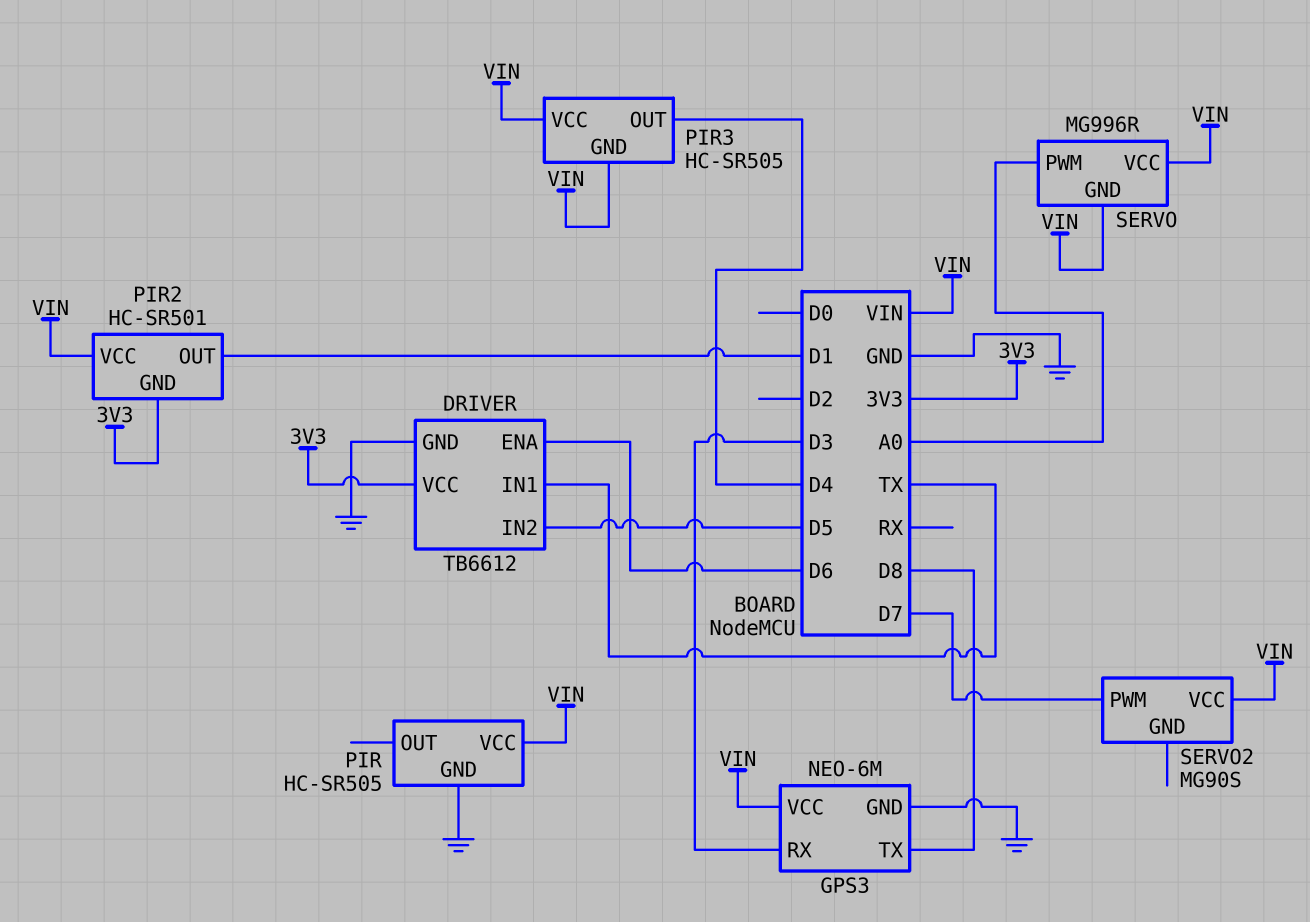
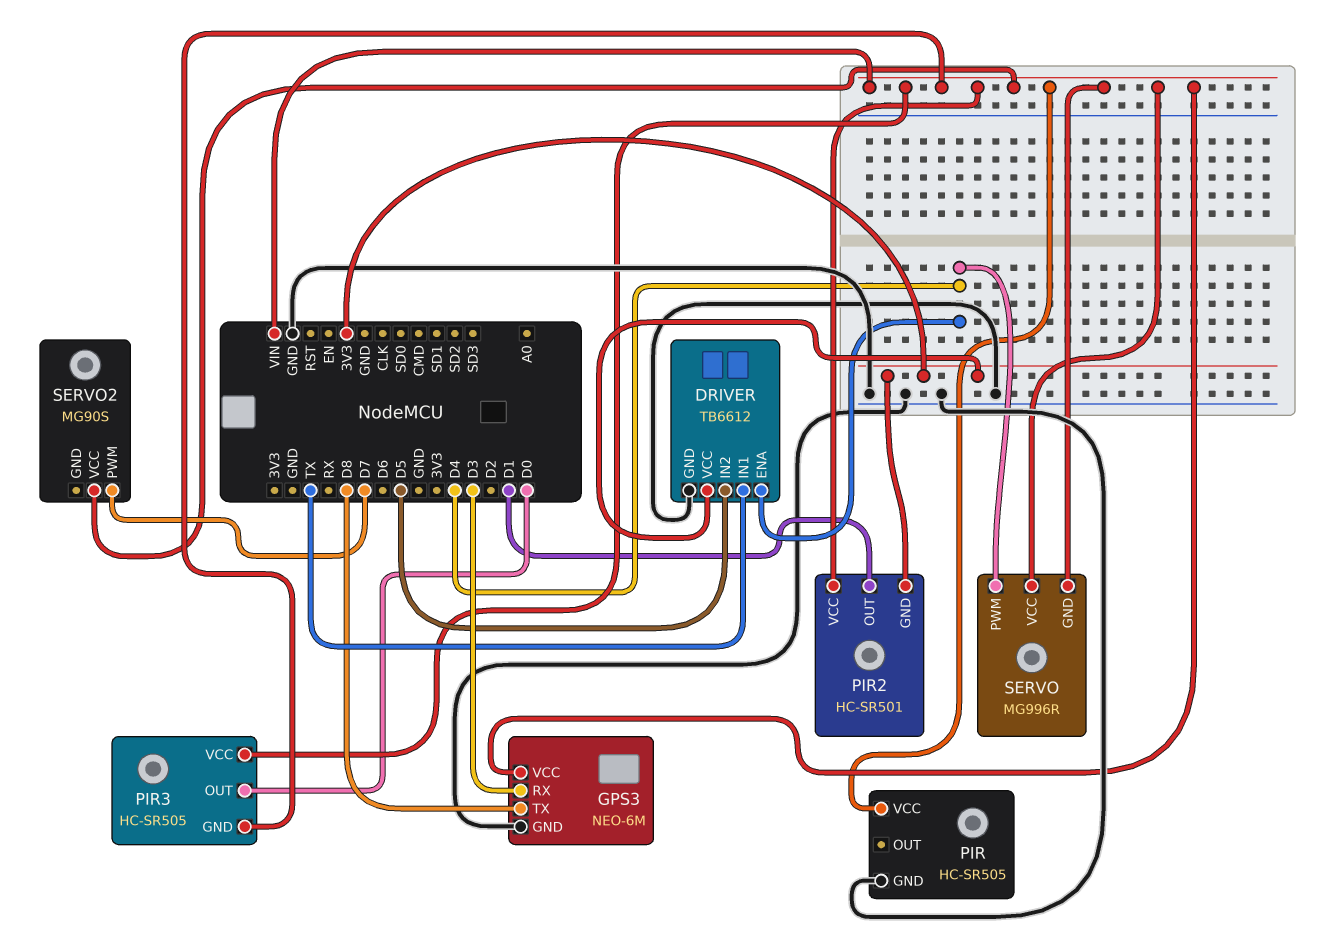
DRIVER pin ENA: D6 -> D4
PIR3 pin OUT: D4 -> D0
SERVO pin PWM: A0 -> D4

